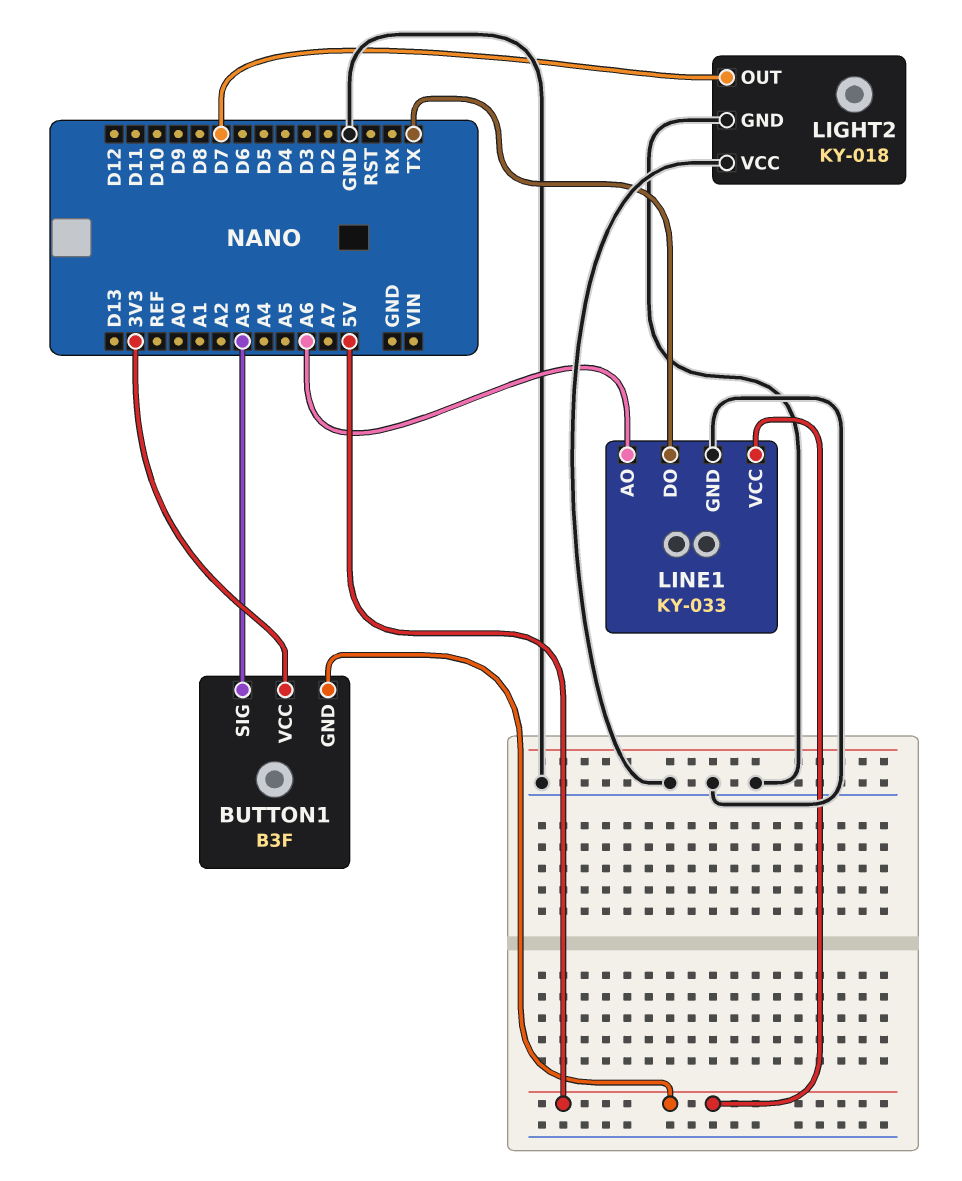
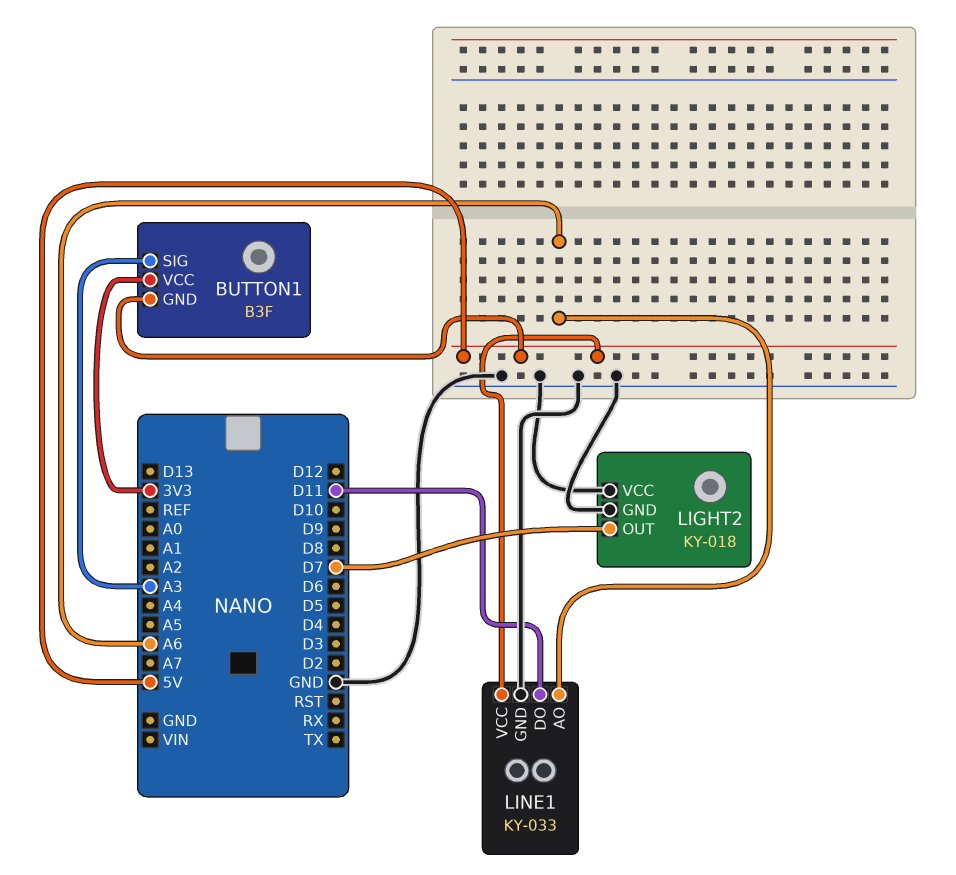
LINE1 pin DO: TX -> D11

